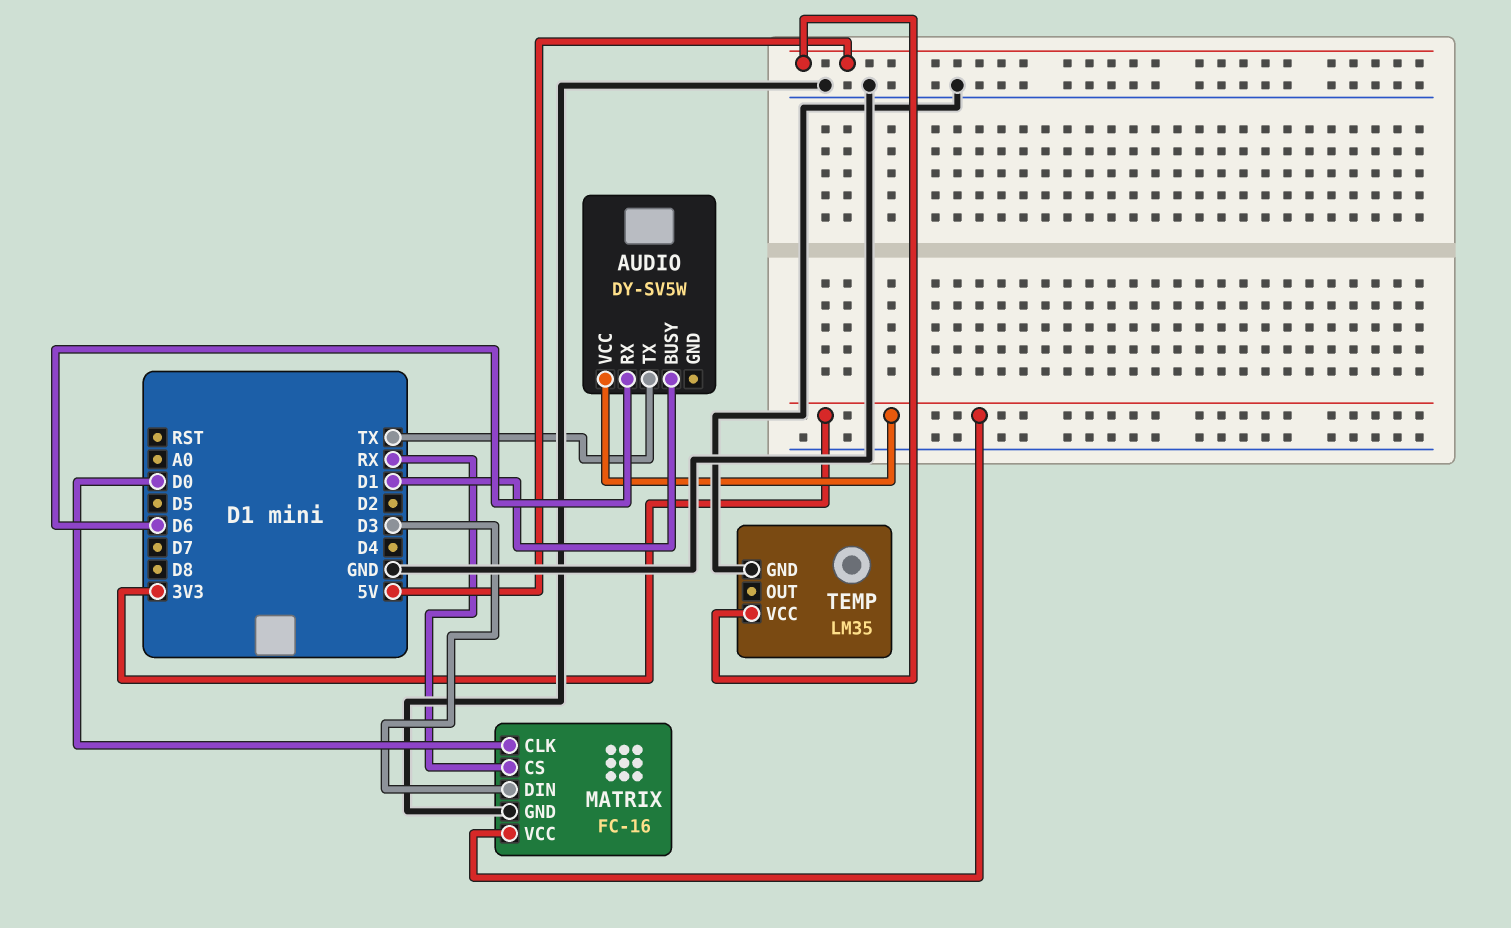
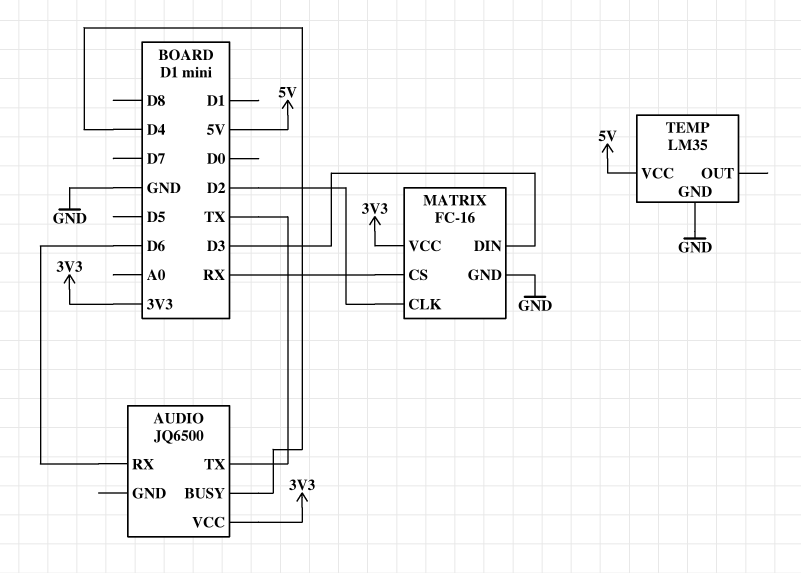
AUDIO: DY-SV5W -> JQ6500
AUDIO pin BUSY: D1 -> D4
MATRIX pin CLK: D0 -> D2

